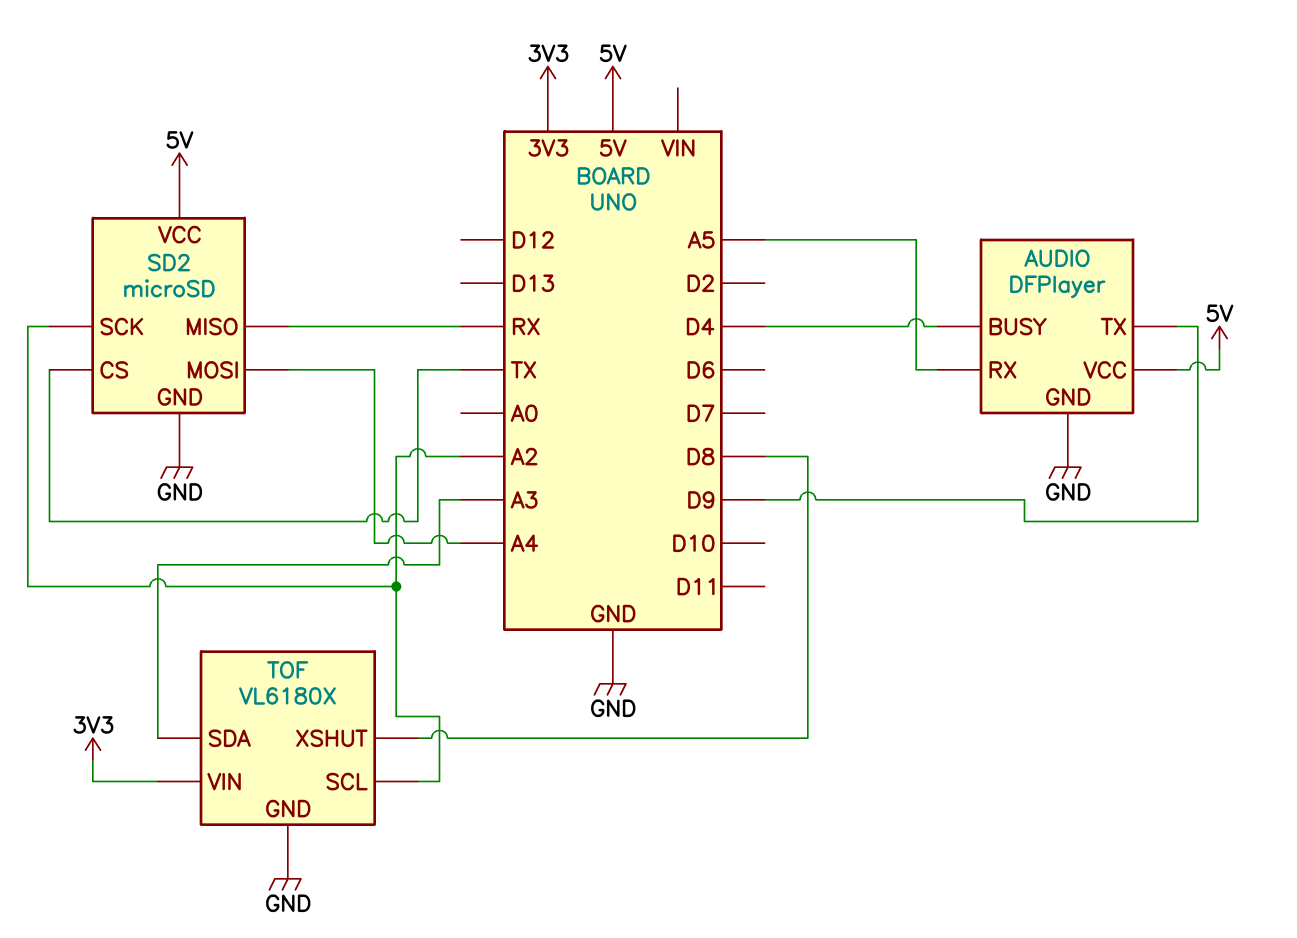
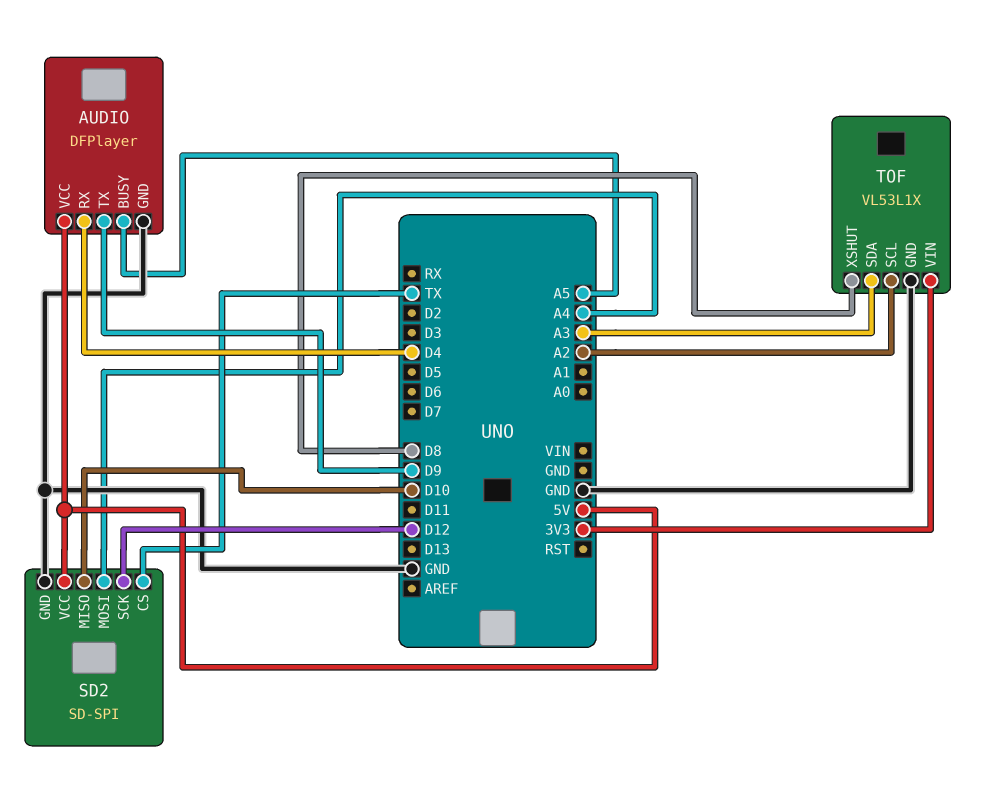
AUDIO pin BUSY: D4 -> A5
AUDIO pin RX: A5 -> D4
SD2: microSD -> SD-SPI
SD2 pin MISO: RX -> D10
SD2 pin SCK: A2 -> D12
TOF: VL6180X -> VL53L1X

